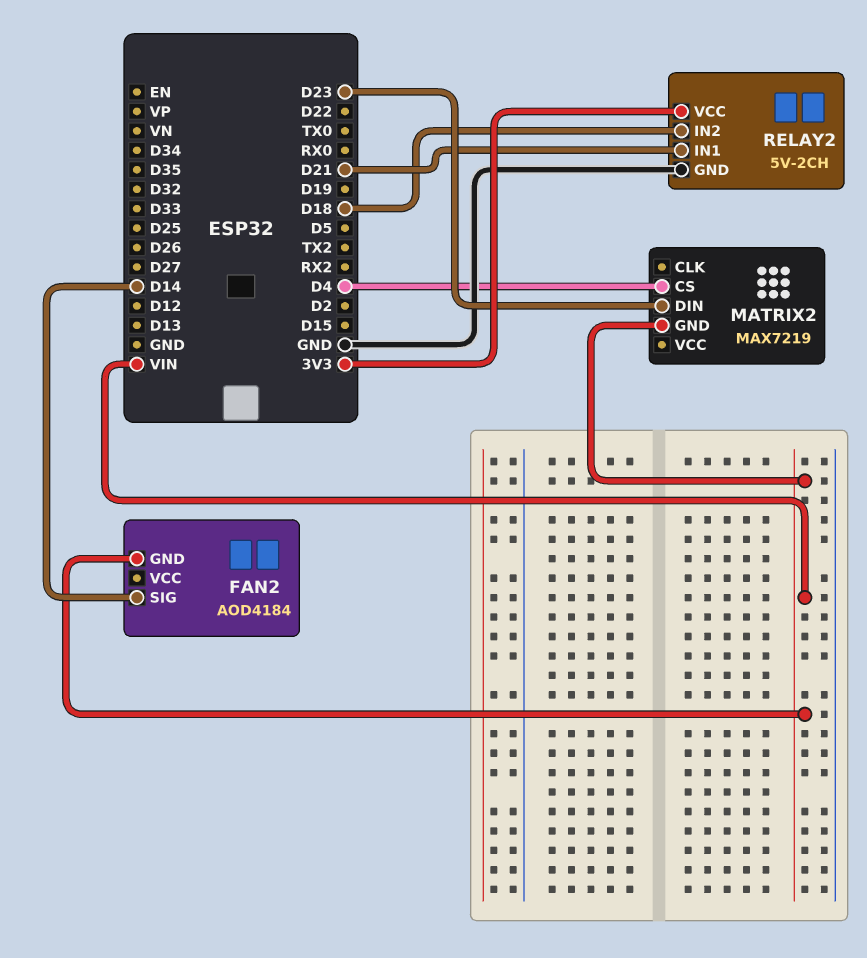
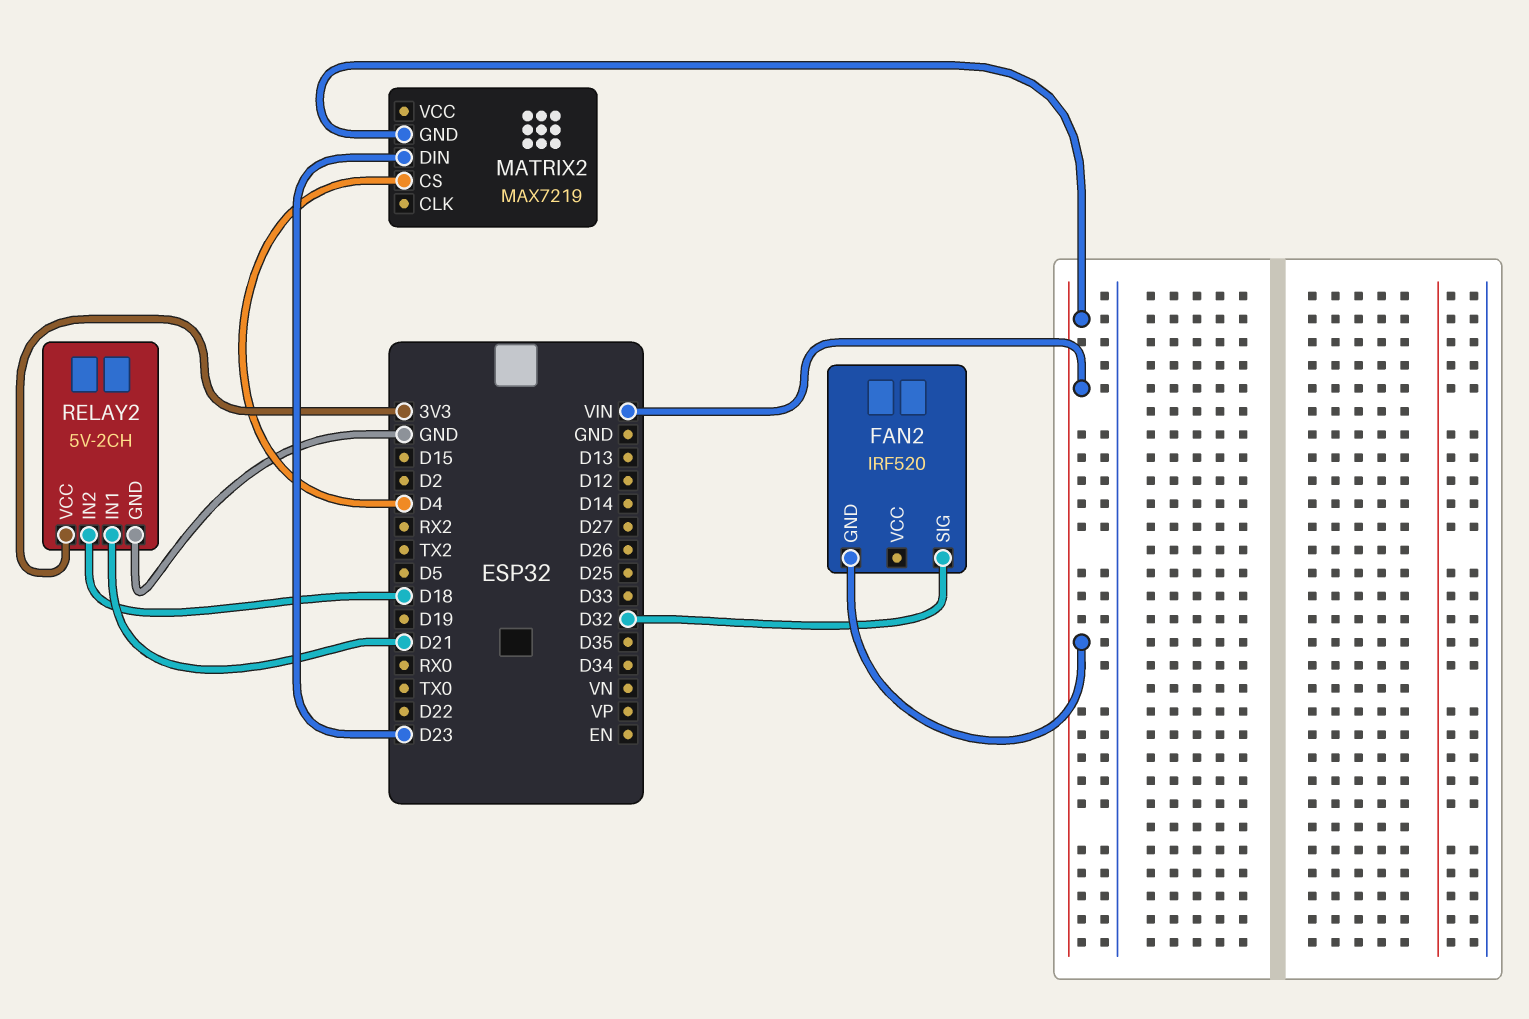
FAN2: AOD4184 -> IRF520
FAN2 pin SIG: D14 -> D32

